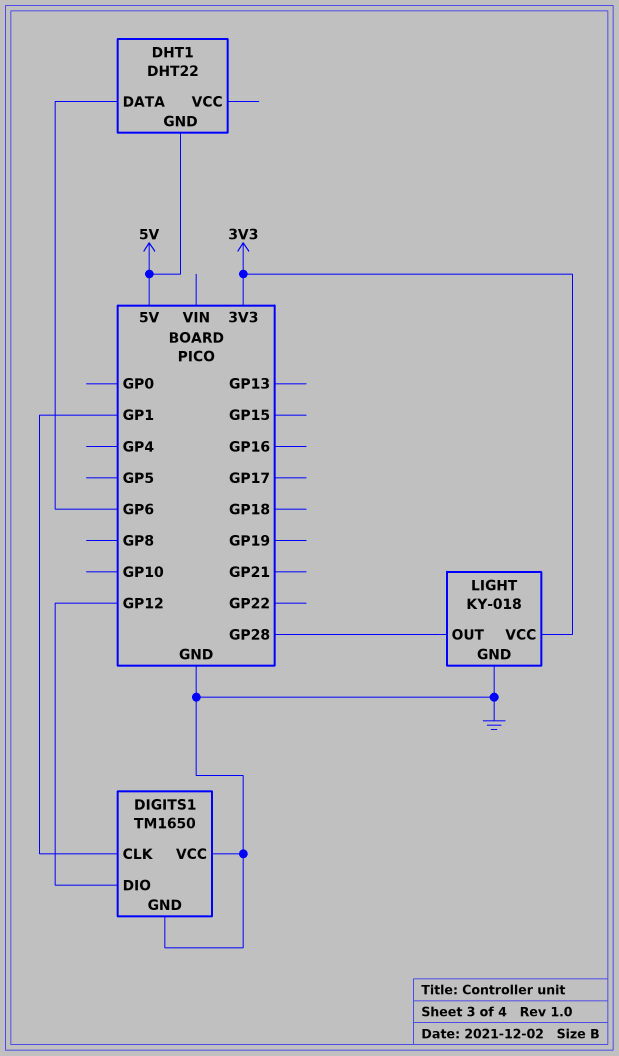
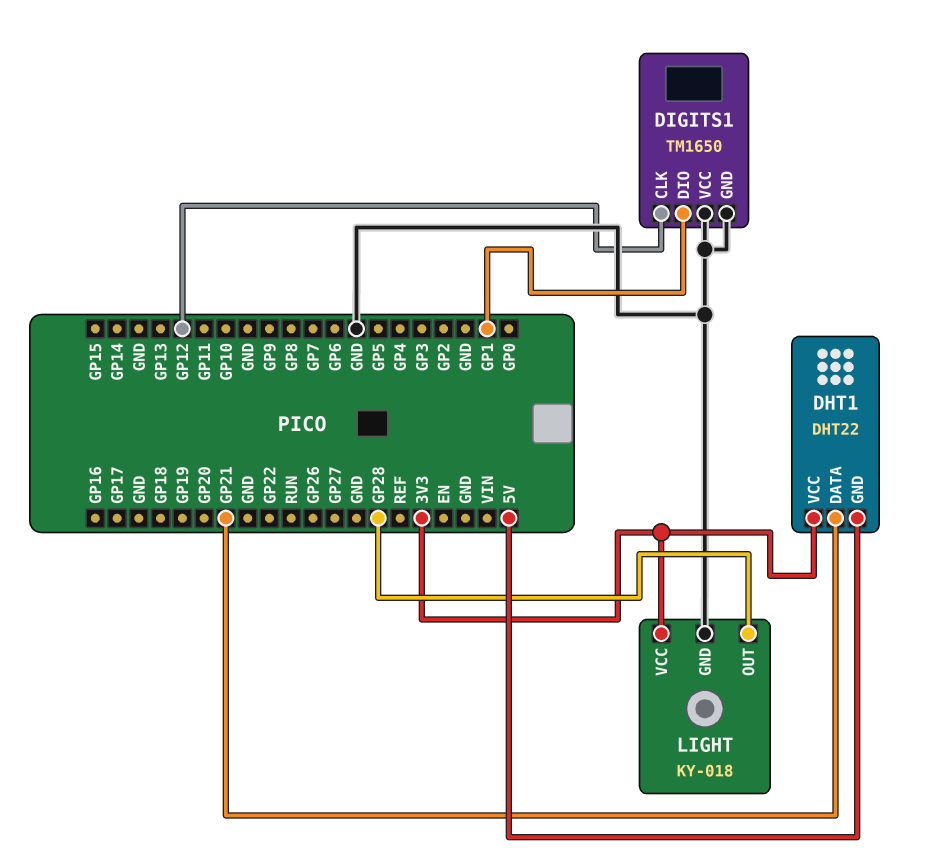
DHT1 pin DATA: GP6 -> GP21
DHT1 pin VCC: none -> 3V3
DIGITS1 pin CLK: GP1 -> GP12
DIGITS1 pin DIO: GP12 -> GP1

